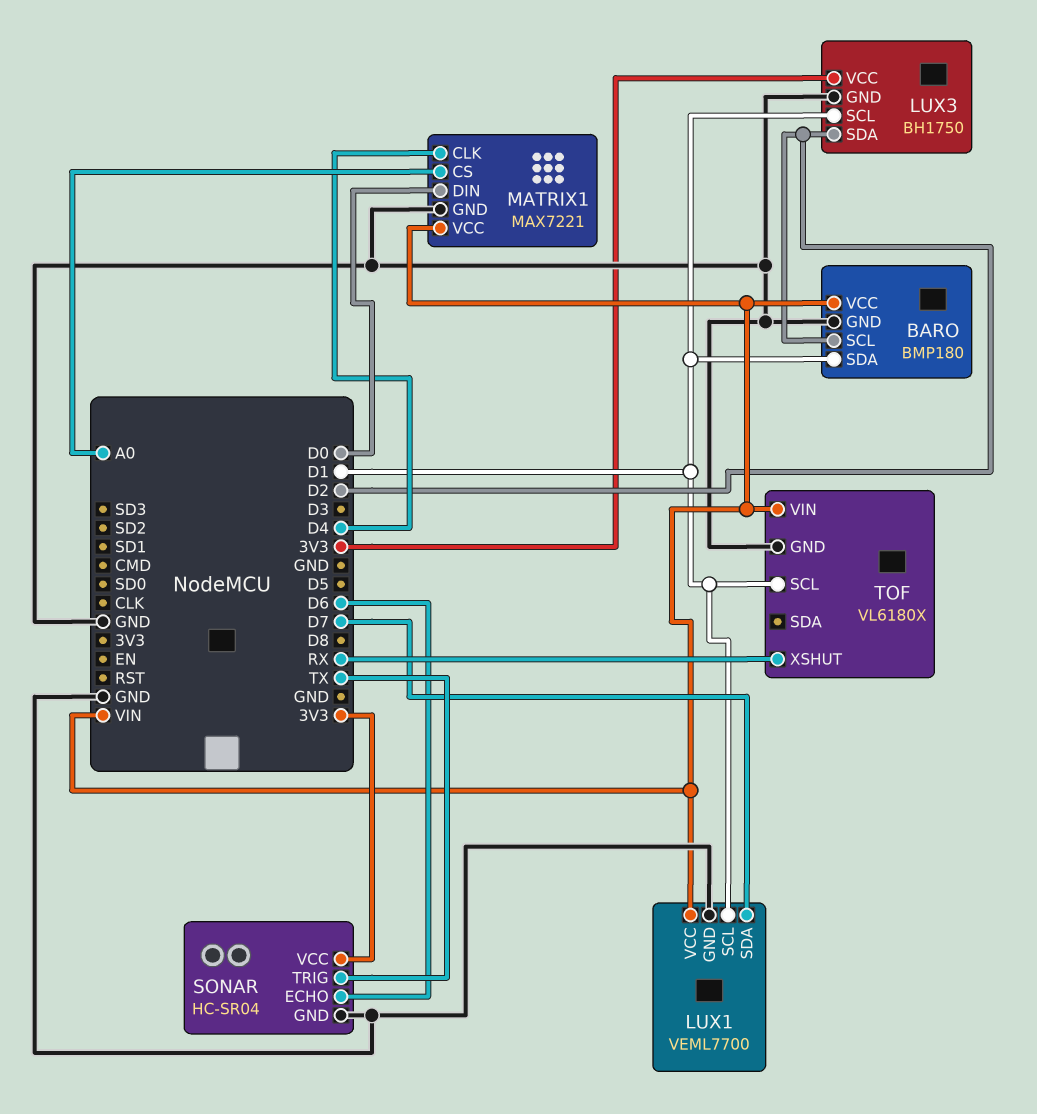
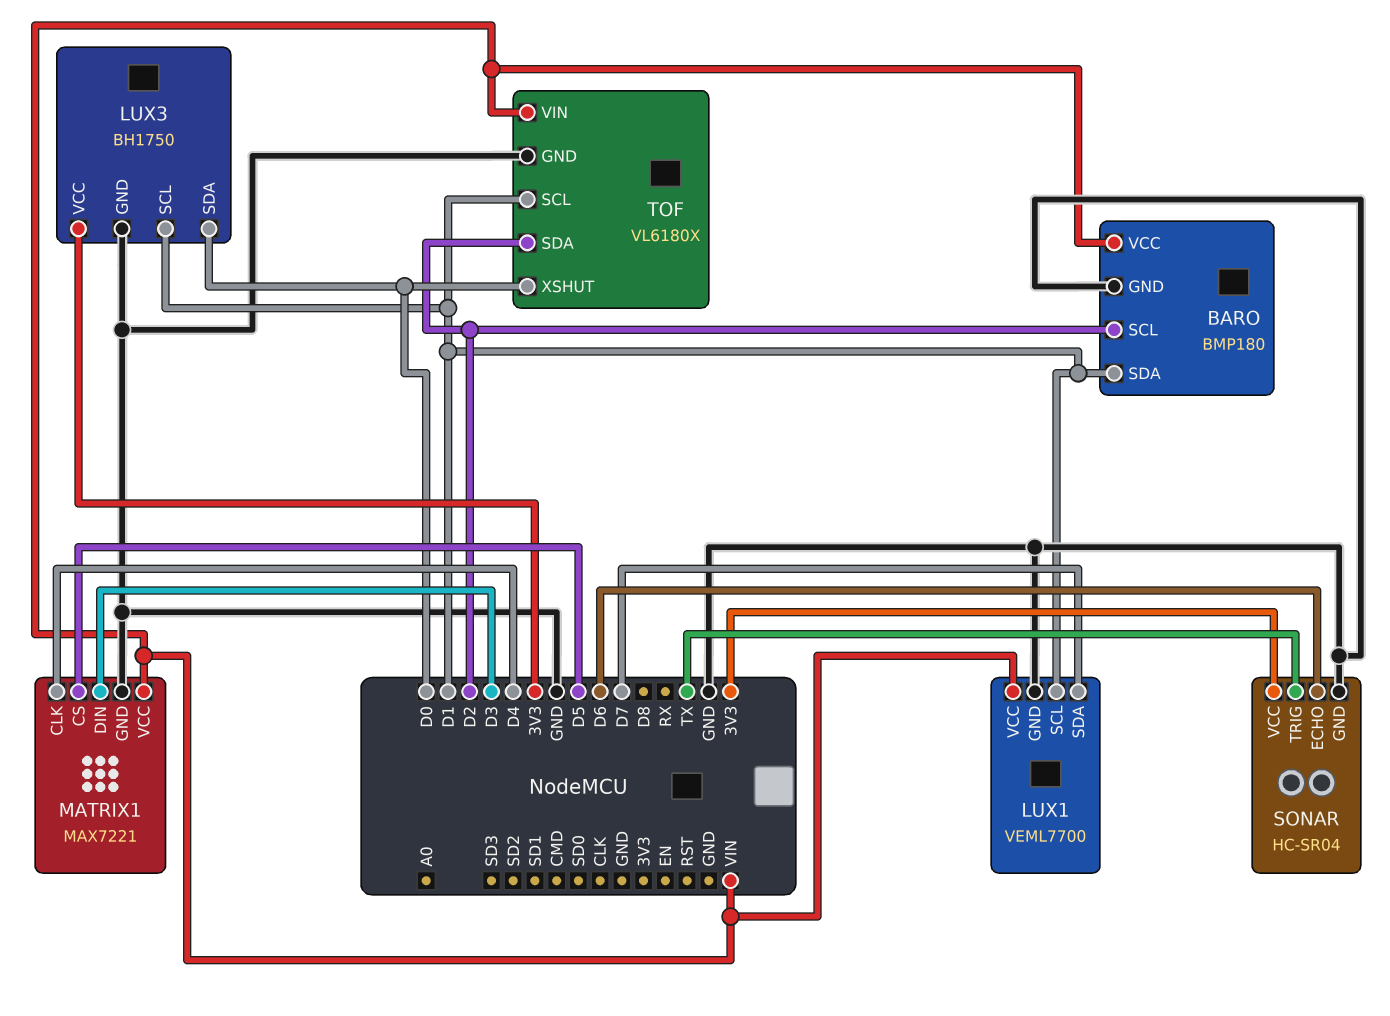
LUX3 pin SDA: D2 -> D0
MATRIX1 pin CS: A0 -> D5
MATRIX1 pin DIN: D0 -> D3
TOF pin SDA: none -> D2
TOF pin XSHUT: RX -> D0

